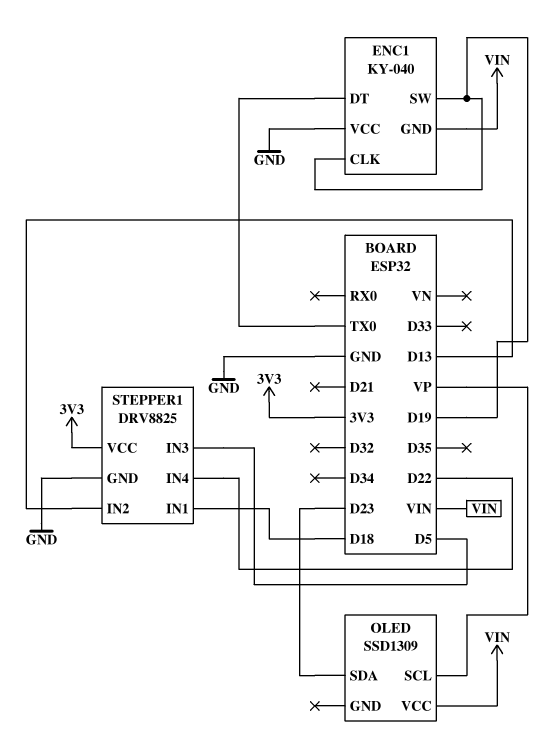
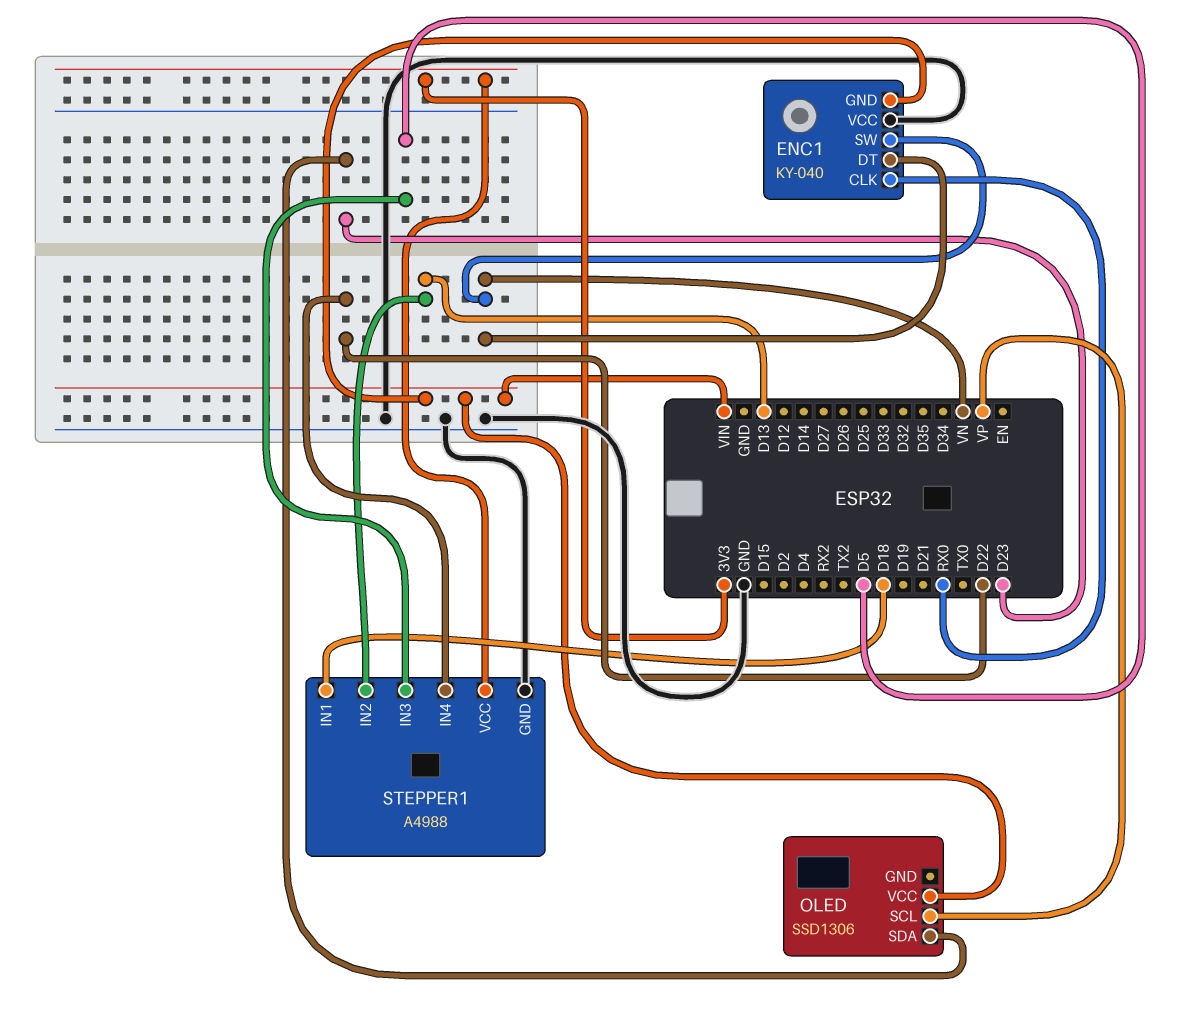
ENC1 pin CLK: D19 -> RX0
ENC1 pin DT: TX0 -> VN
ENC1 pin SW: D19 -> VN
OLED: SSD1309 -> SSD1306
STEPPER1: DRV8825 -> A4988

